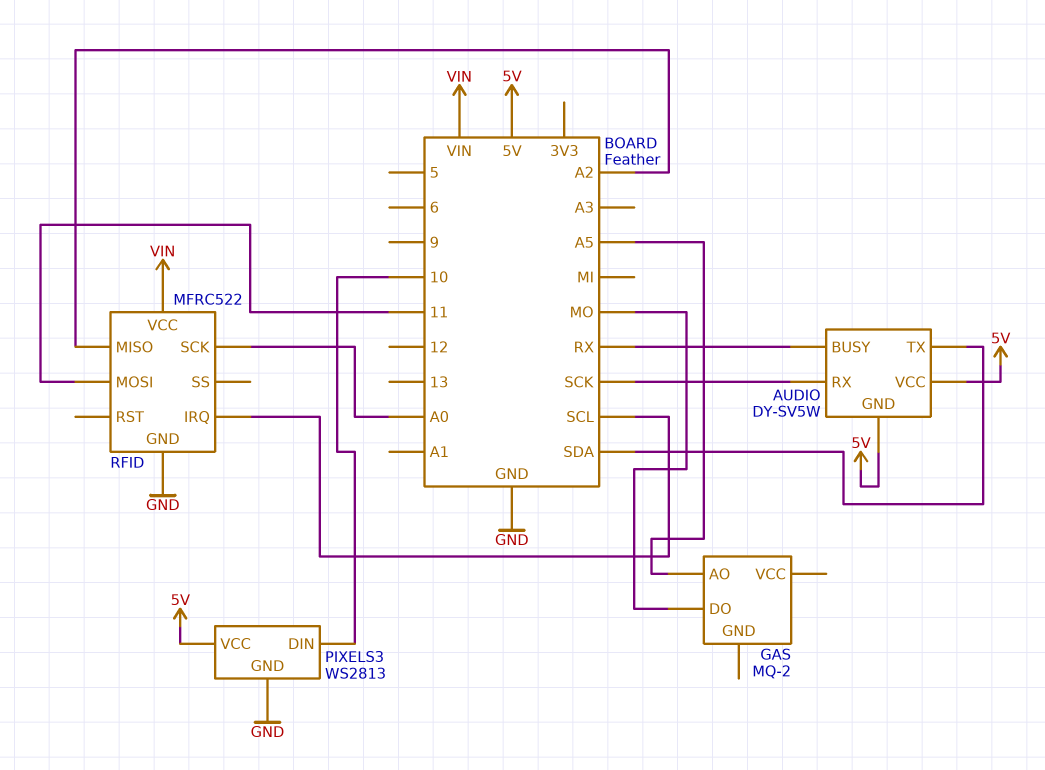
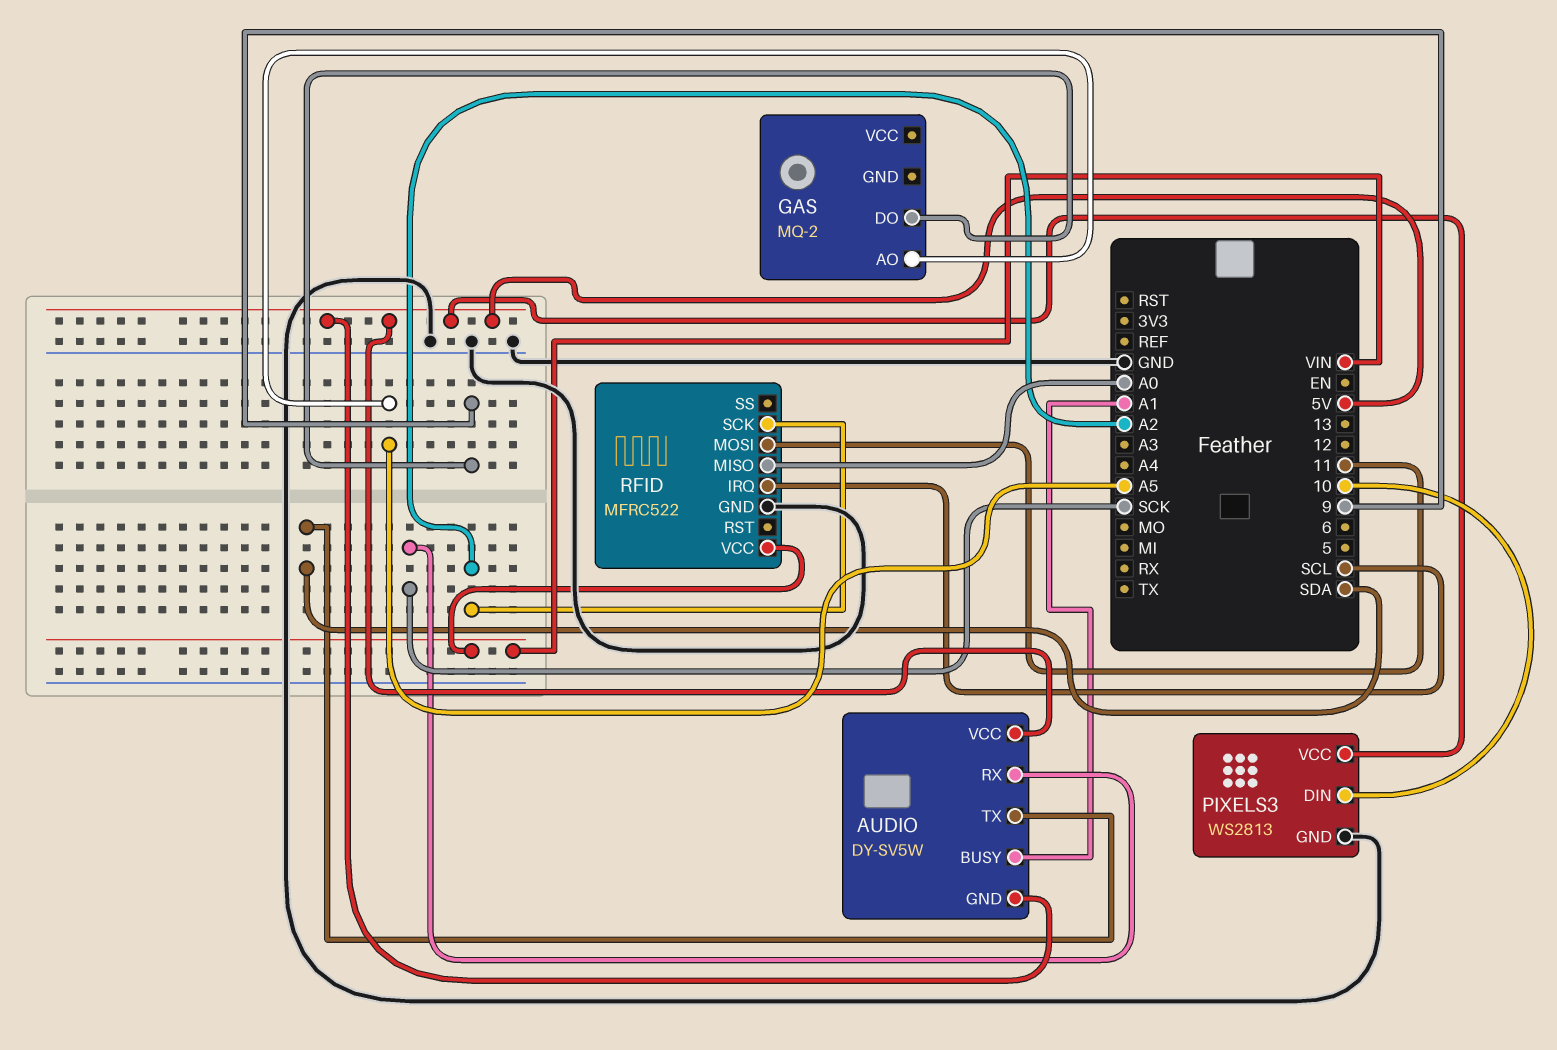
AUDIO pin BUSY: RX -> A1
GAS pin DO: MO -> 9
RFID pin MISO: A2 -> A0
RFID pin SCK: A0 -> A2

